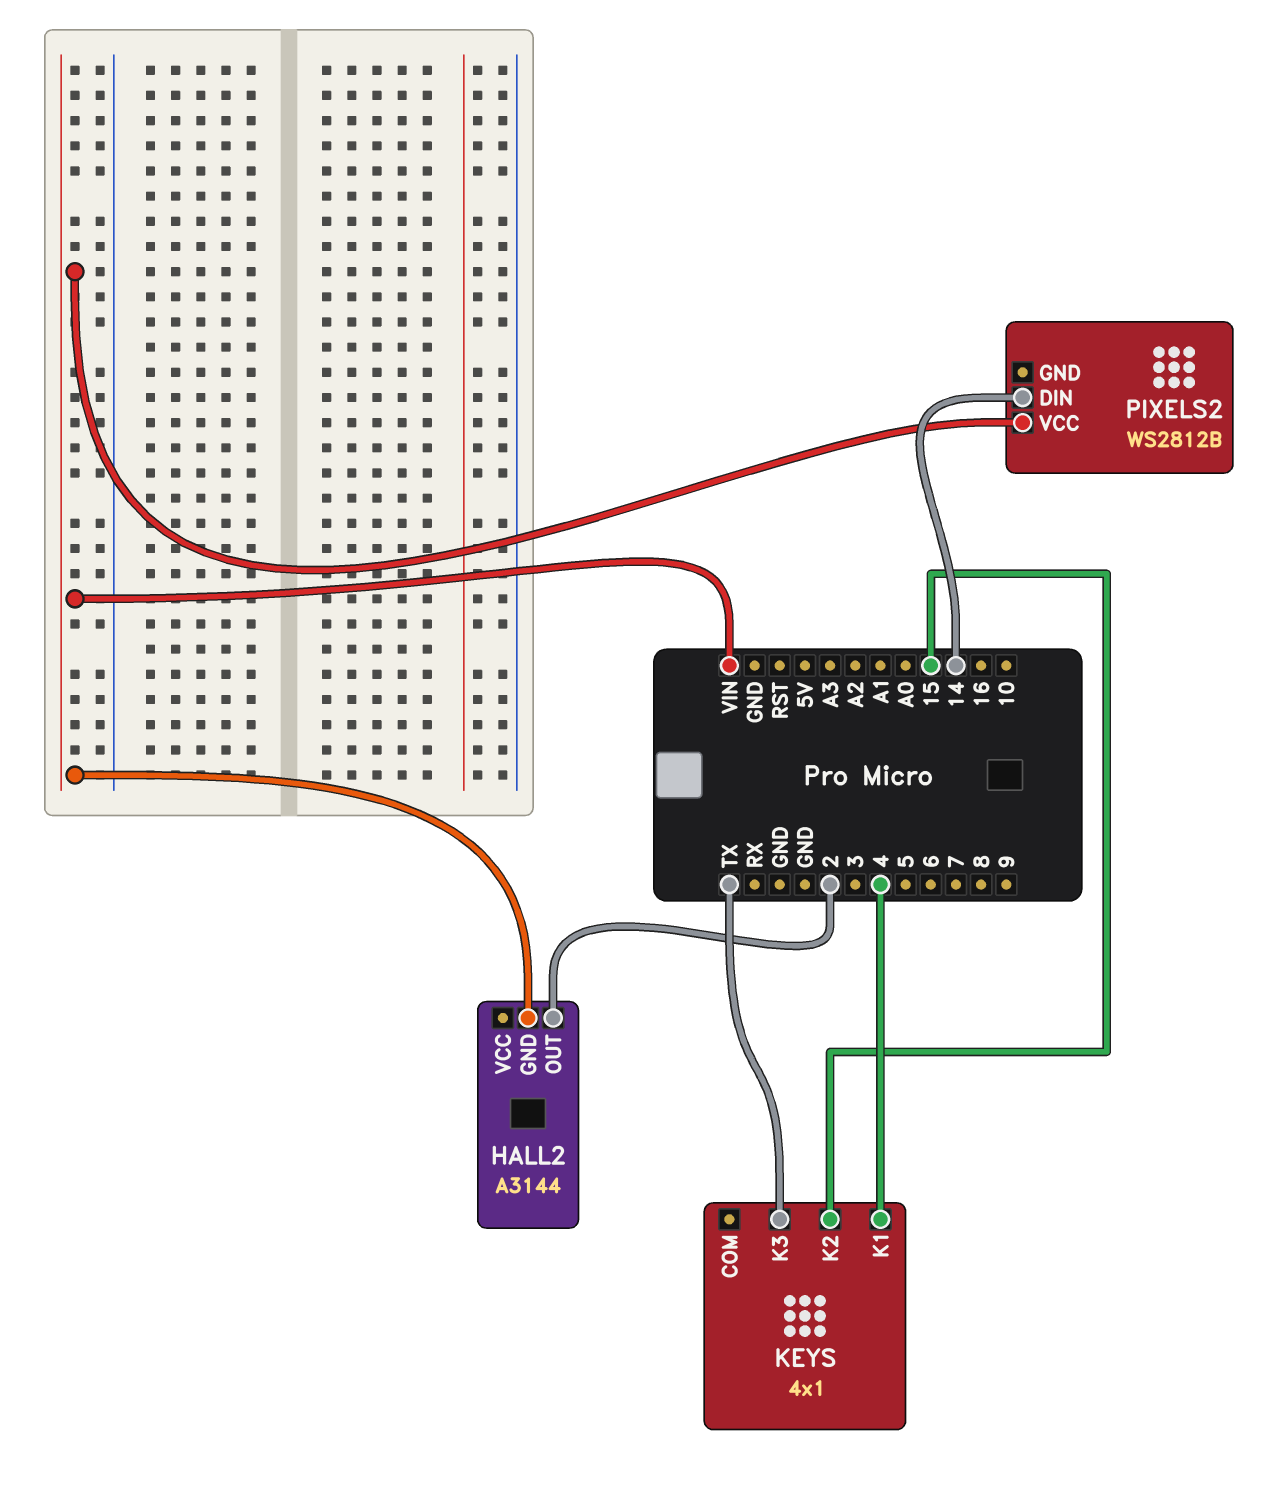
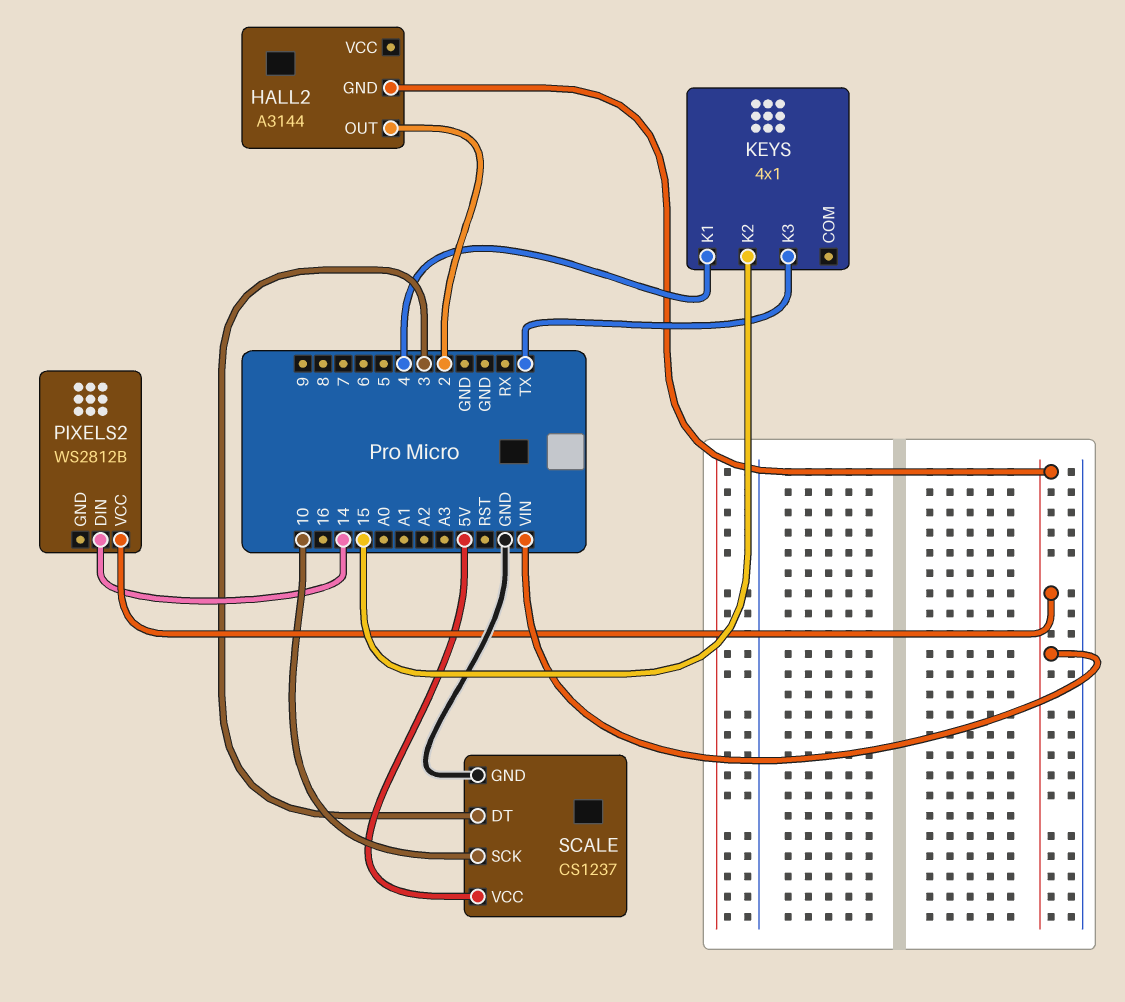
SCALE: none -> CS1237
SCALE pin DT: none -> 3
SCALE pin GND: none -> GND
SCALE pin SCK: none -> 10
SCALE pin VCC: none -> 5V

